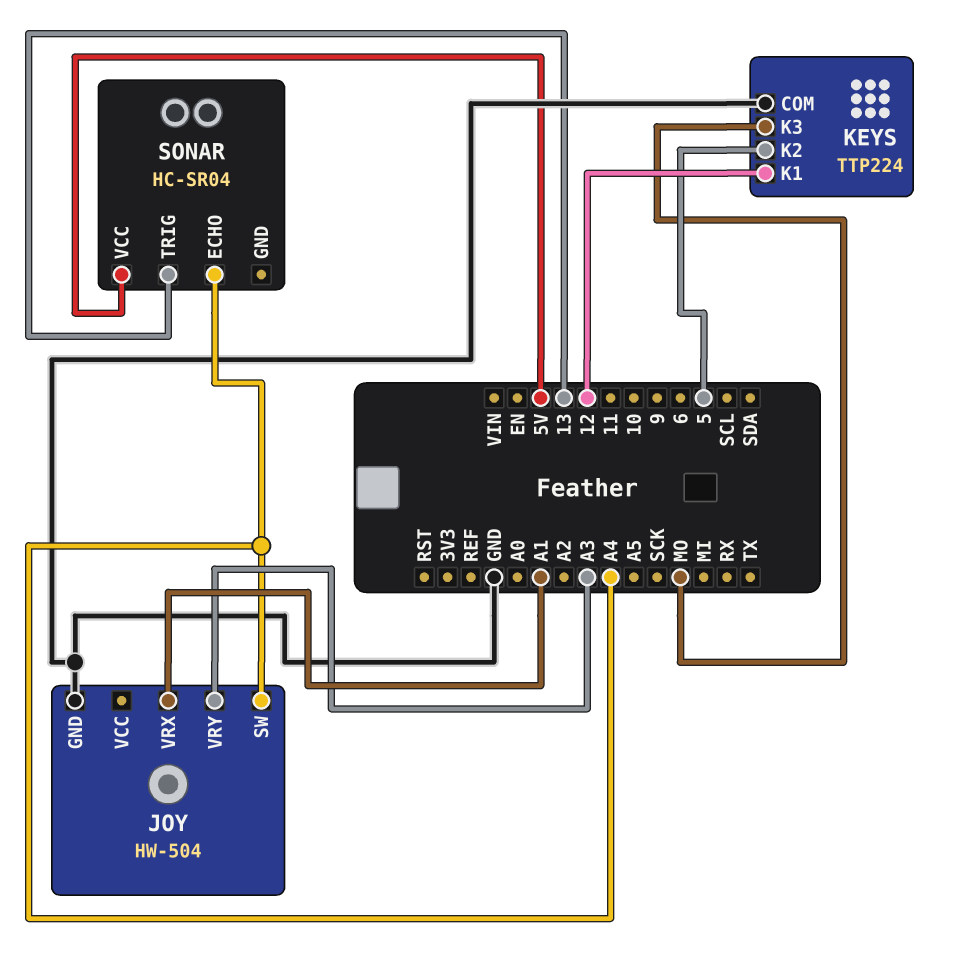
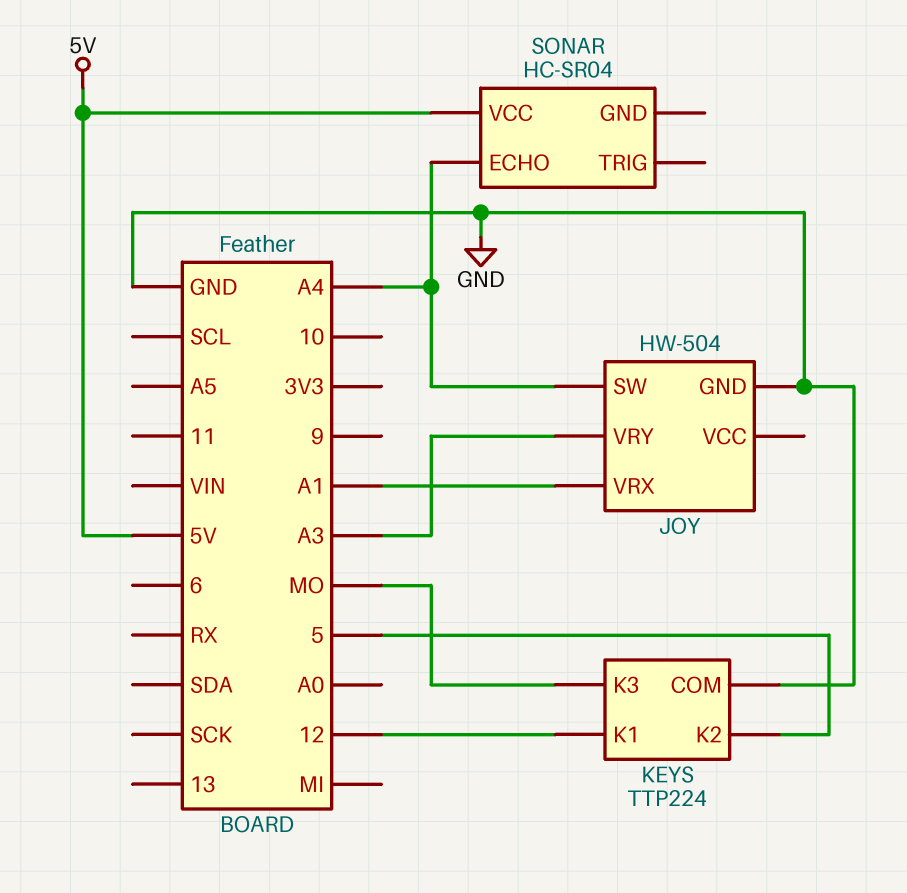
SONAR pin TRIG: 13 -> none

